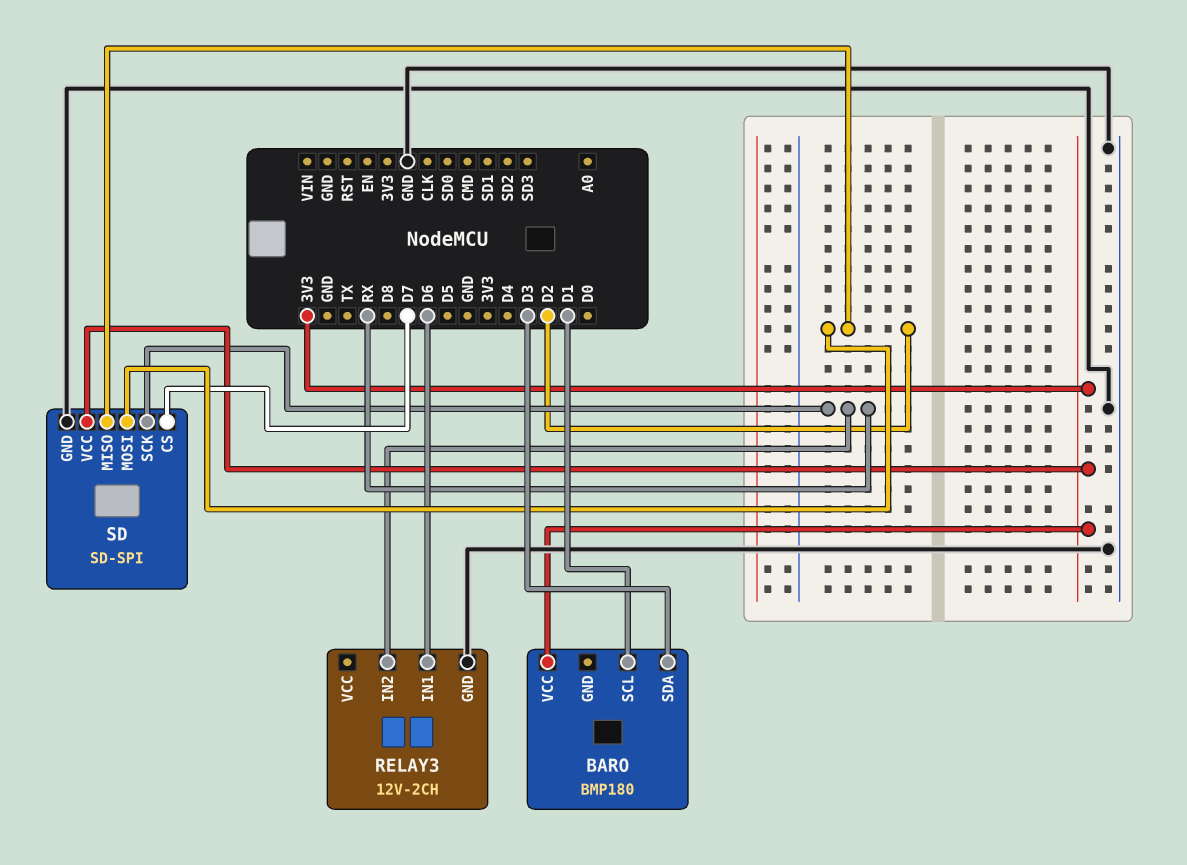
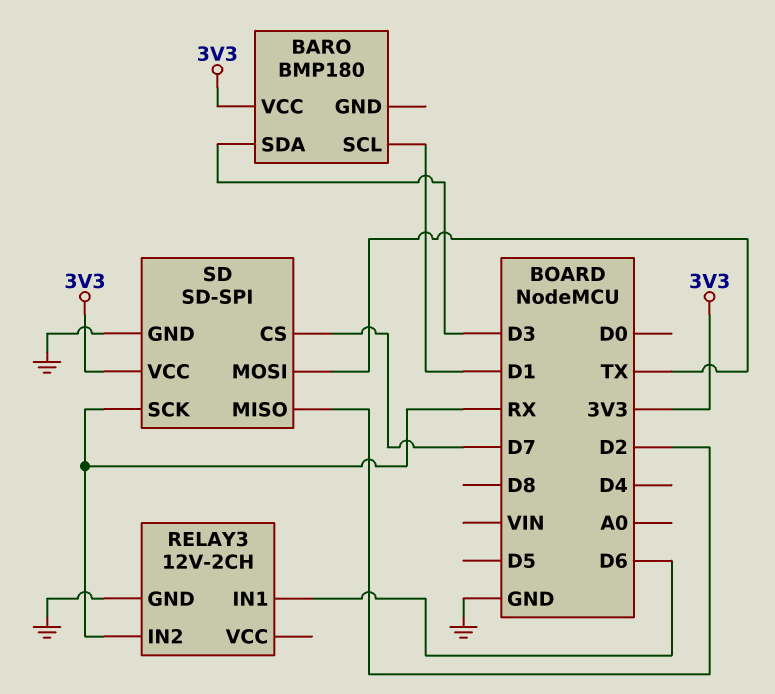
SD pin MOSI: D2 -> TX

